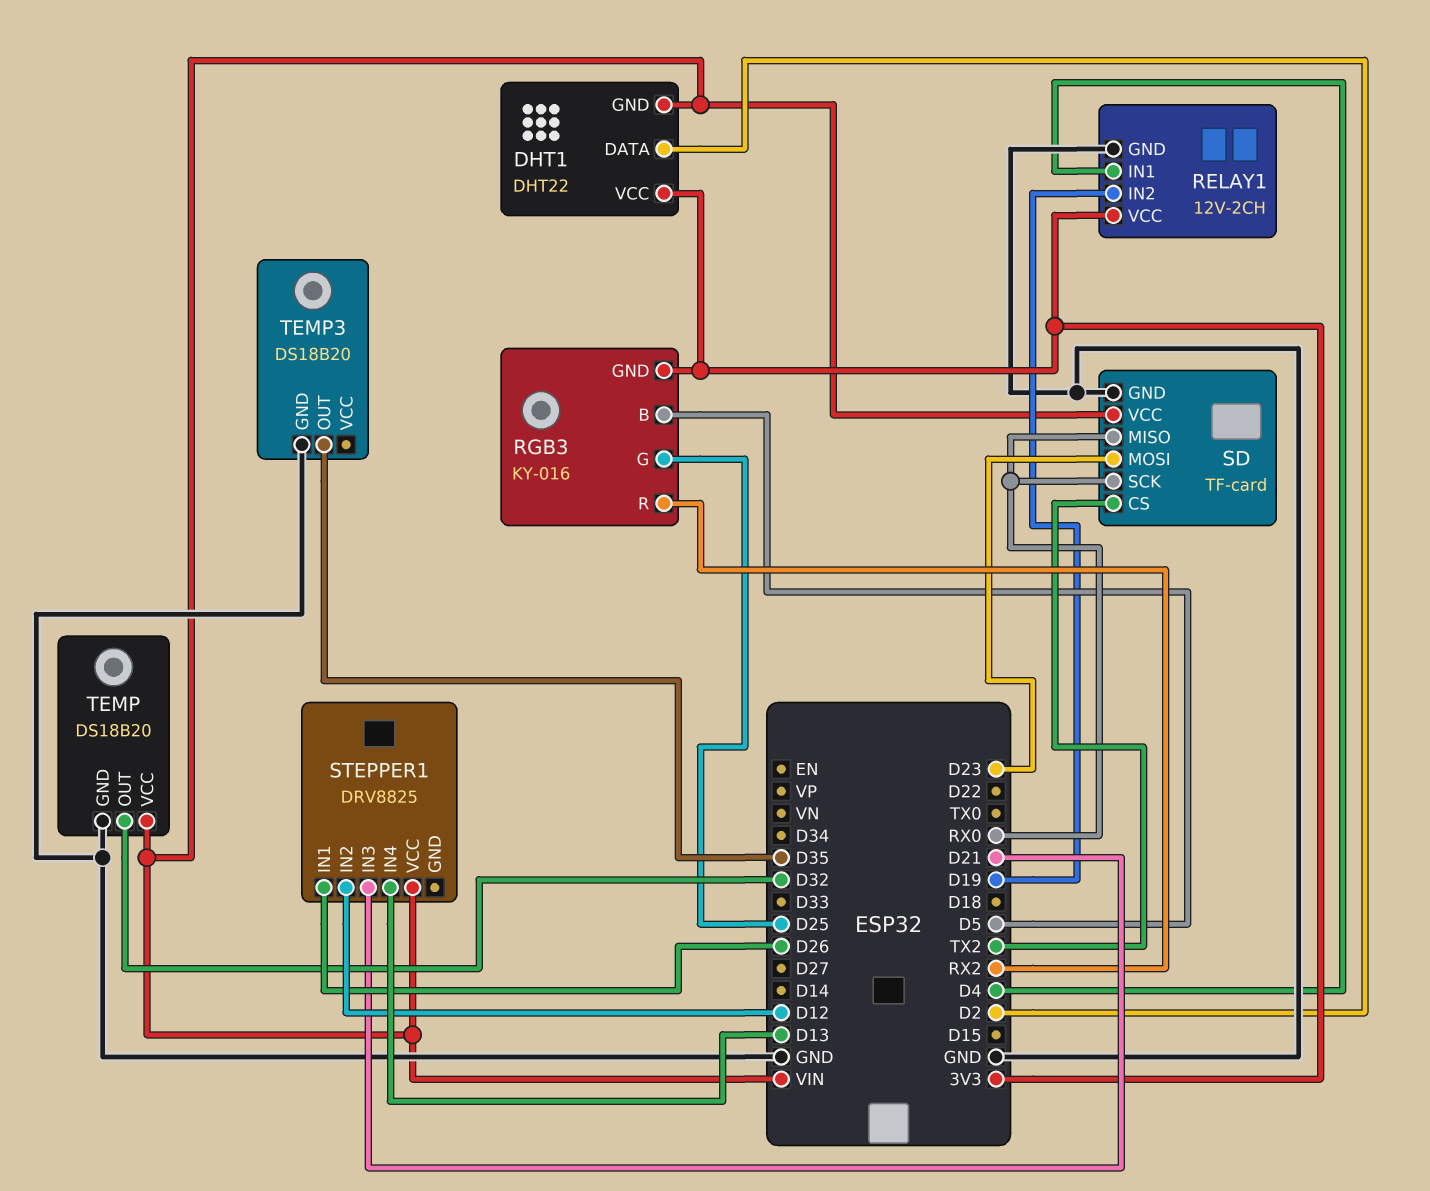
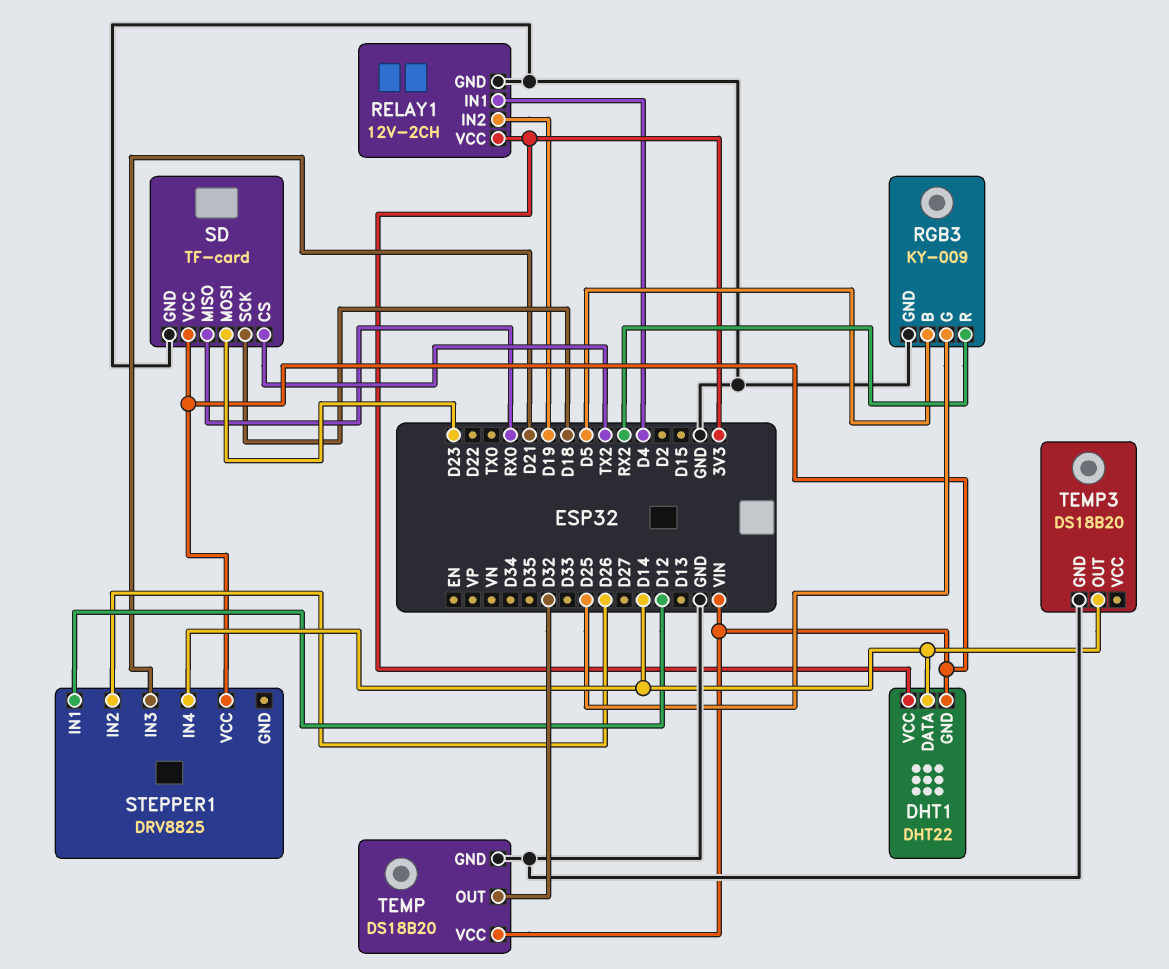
DHT1 pin DATA: D2 -> D14
RGB3: KY-016 -> KY-009
RGB3 pin GND: 3V3 -> GND
SD pin SCK: RX0 -> D18
STEPPER1 pin IN1: D26 -> D12
STEPPER1 pin IN2: D12 -> D26
STEPPER1 pin IN4: D13 -> D14
TEMP3 pin OUT: D35 -> D14

